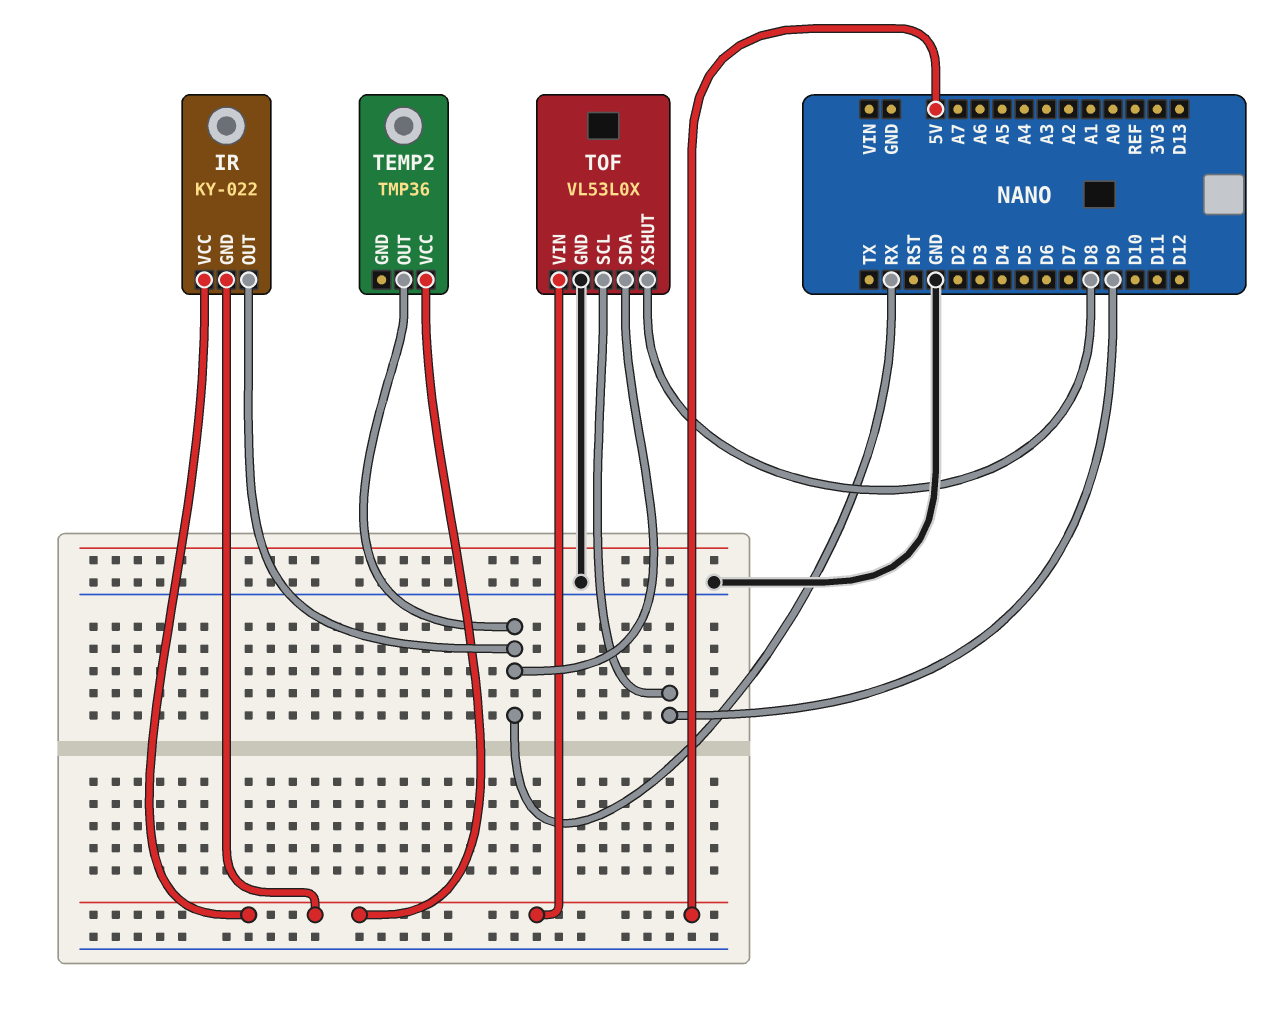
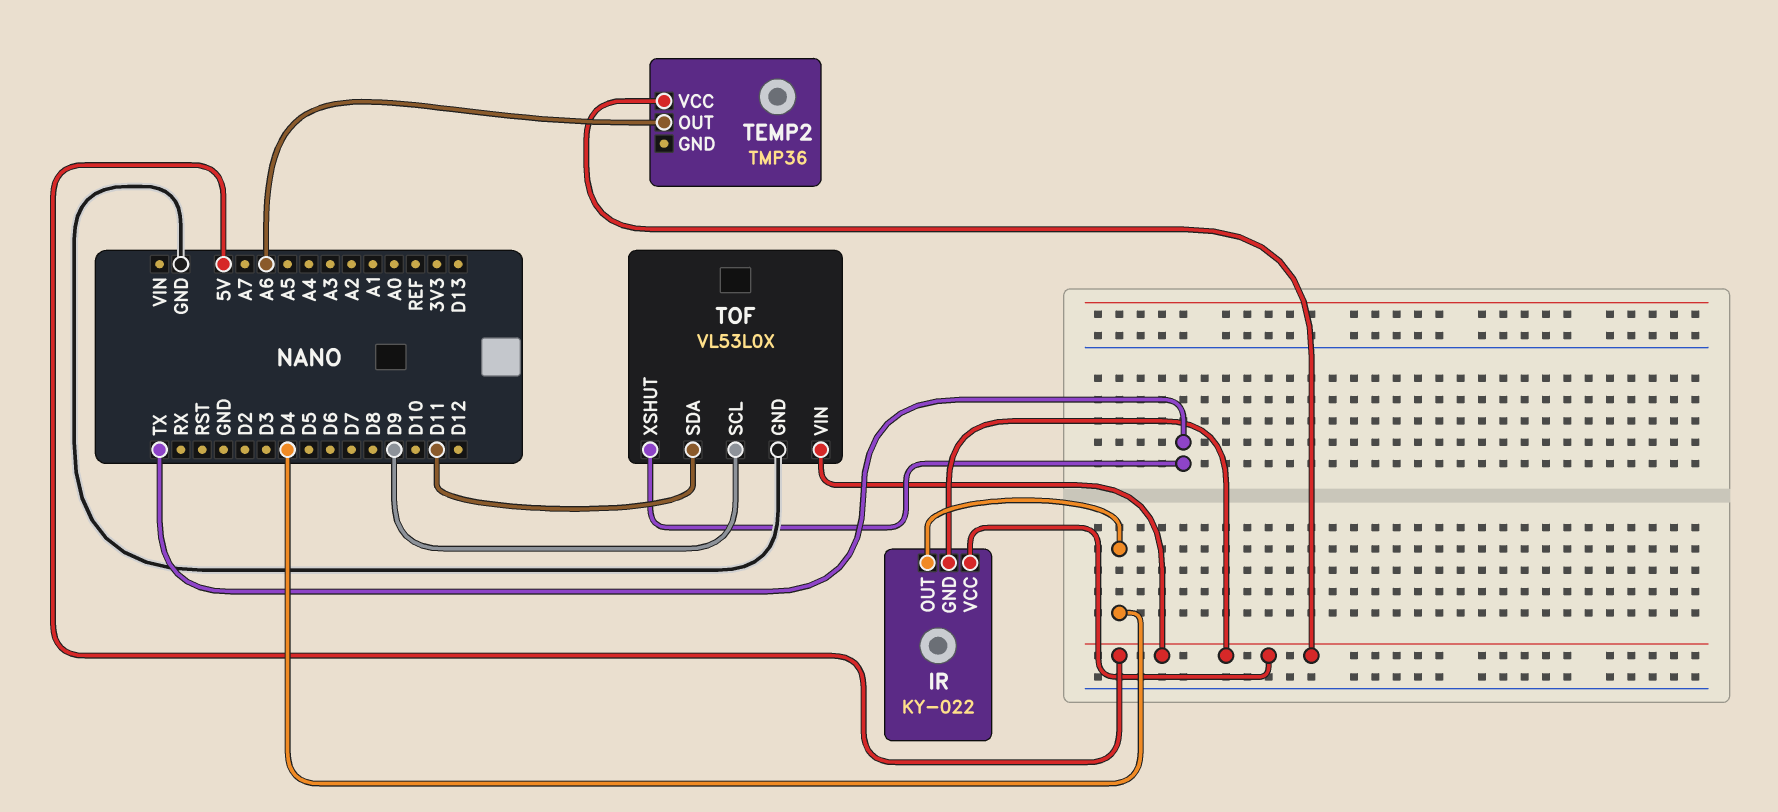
IR pin OUT: RX -> D4
TEMP2 pin OUT: RX -> A6
TOF pin SDA: RX -> D11
TOF pin XSHUT: D8 -> TX

